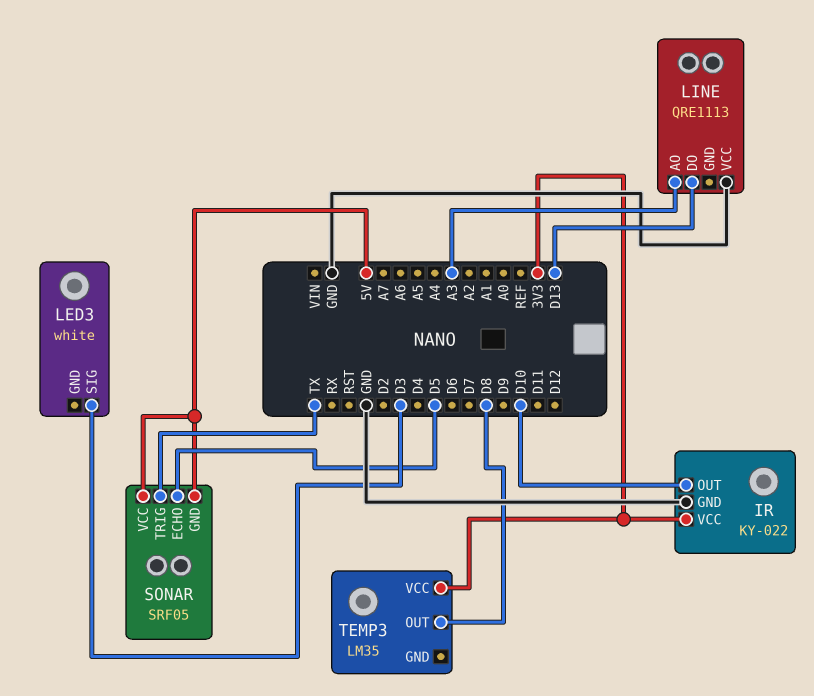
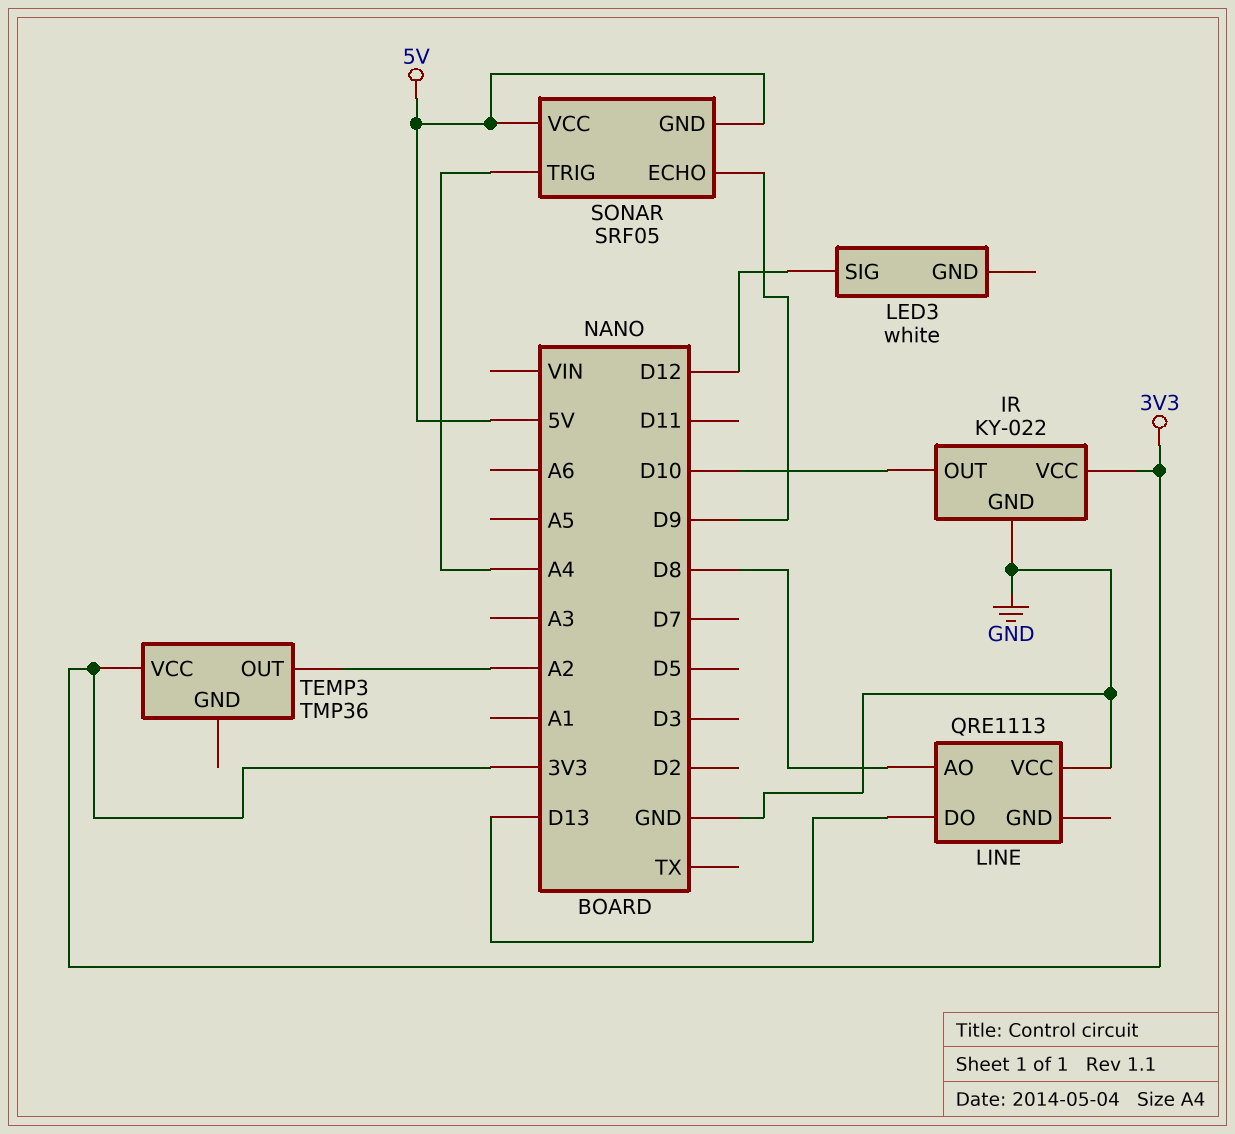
LED3 pin SIG: D3 -> D12
LINE pin AO: A3 -> D8
SONAR pin ECHO: D5 -> D9
SONAR pin TRIG: TX -> A4
TEMP3: LM35 -> TMP36
TEMP3 pin OUT: D8 -> A2

